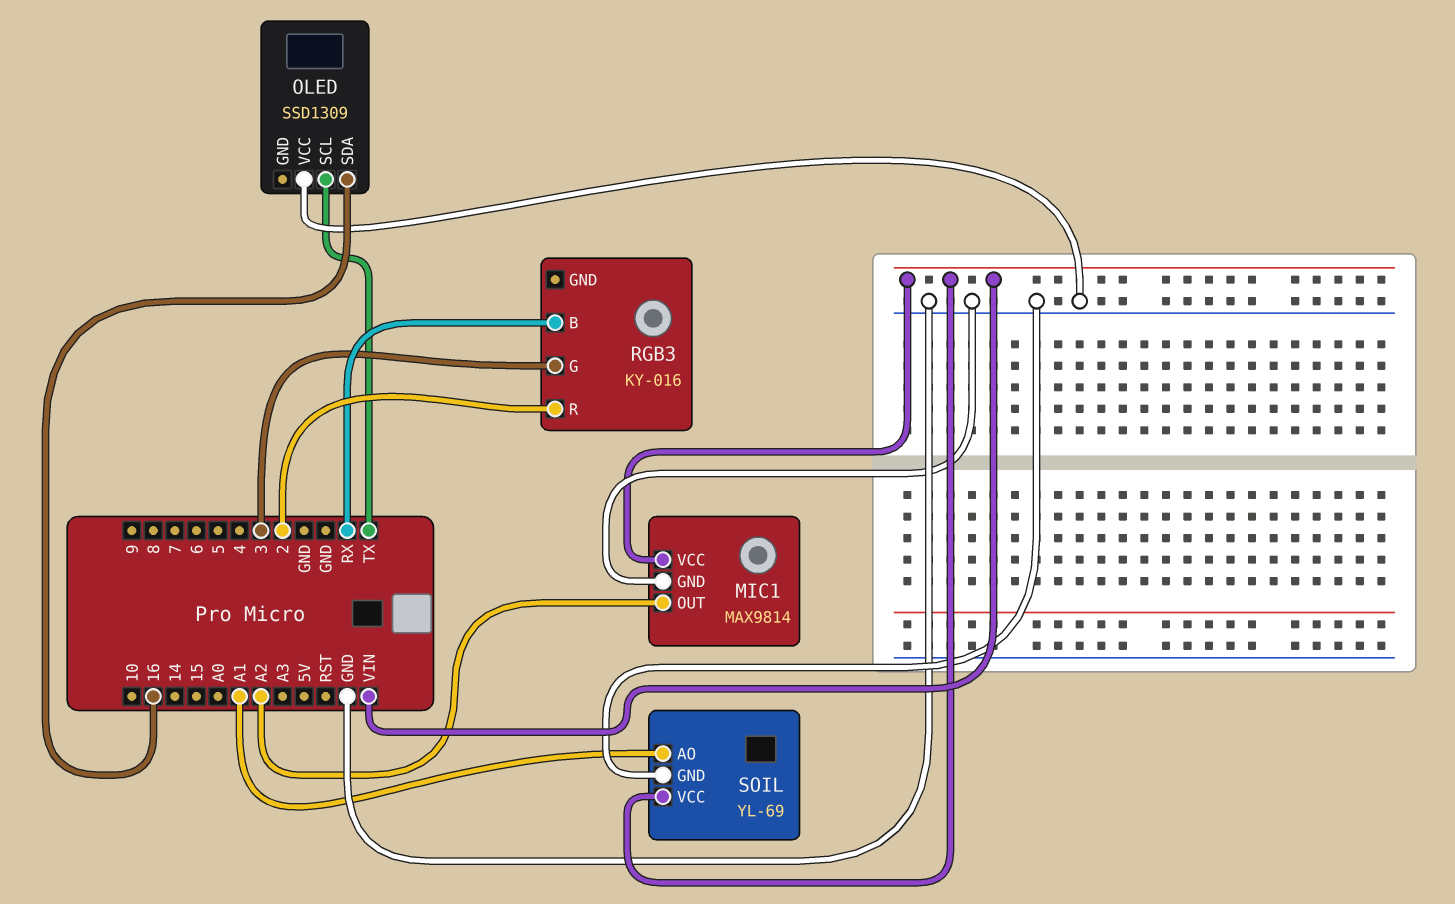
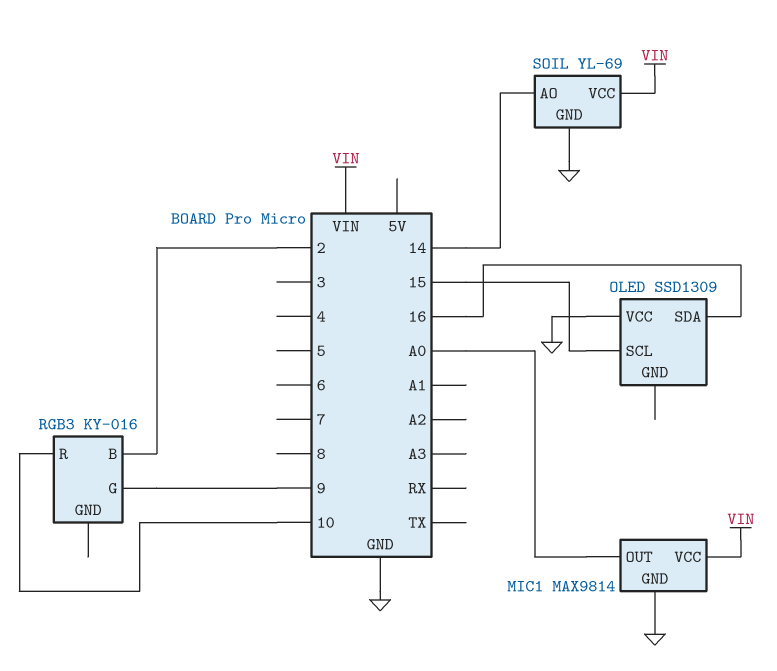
MIC1 pin OUT: A2 -> A0
OLED pin SCL: TX -> 15
RGB3 pin B: RX -> 2
RGB3 pin G: 3 -> 9
RGB3 pin R: 2 -> 10
SOIL pin AO: A1 -> 14

